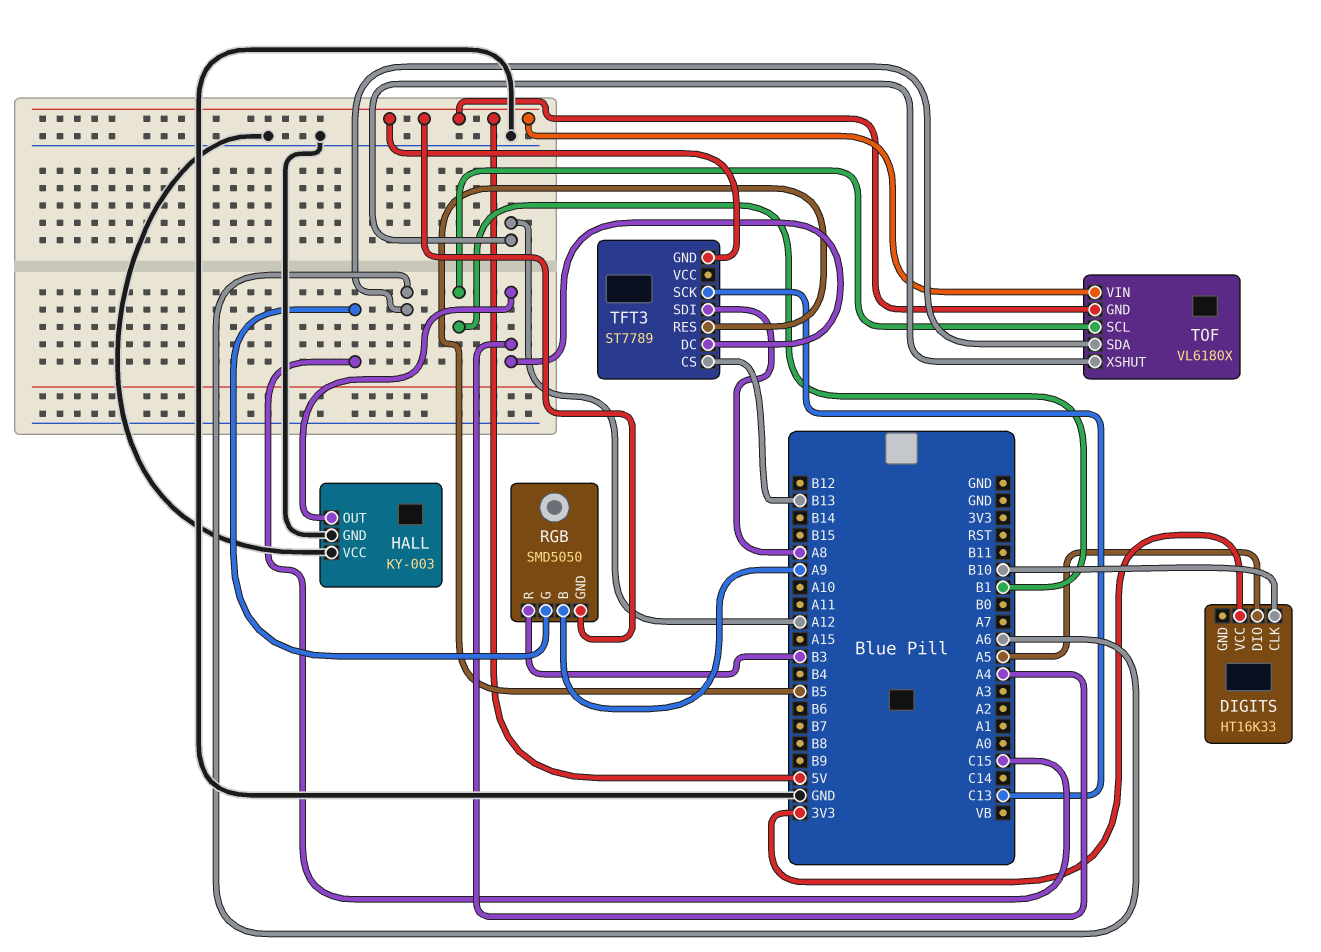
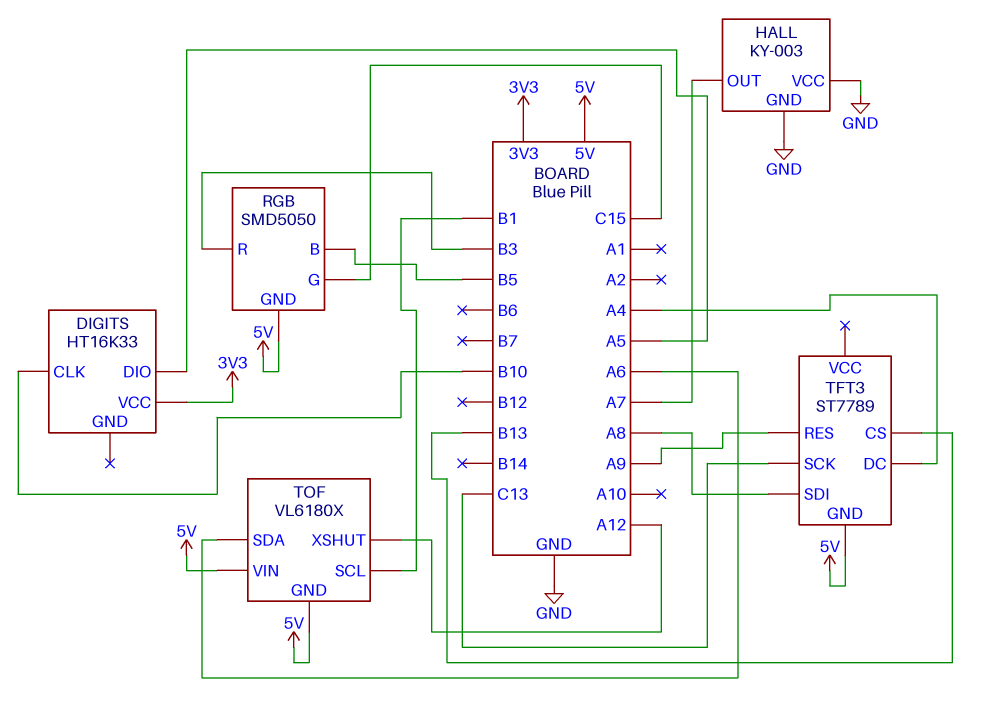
HALL pin OUT: A4 -> A7
RGB pin B: A9 -> B5
TFT3 pin RES: B5 -> A9

